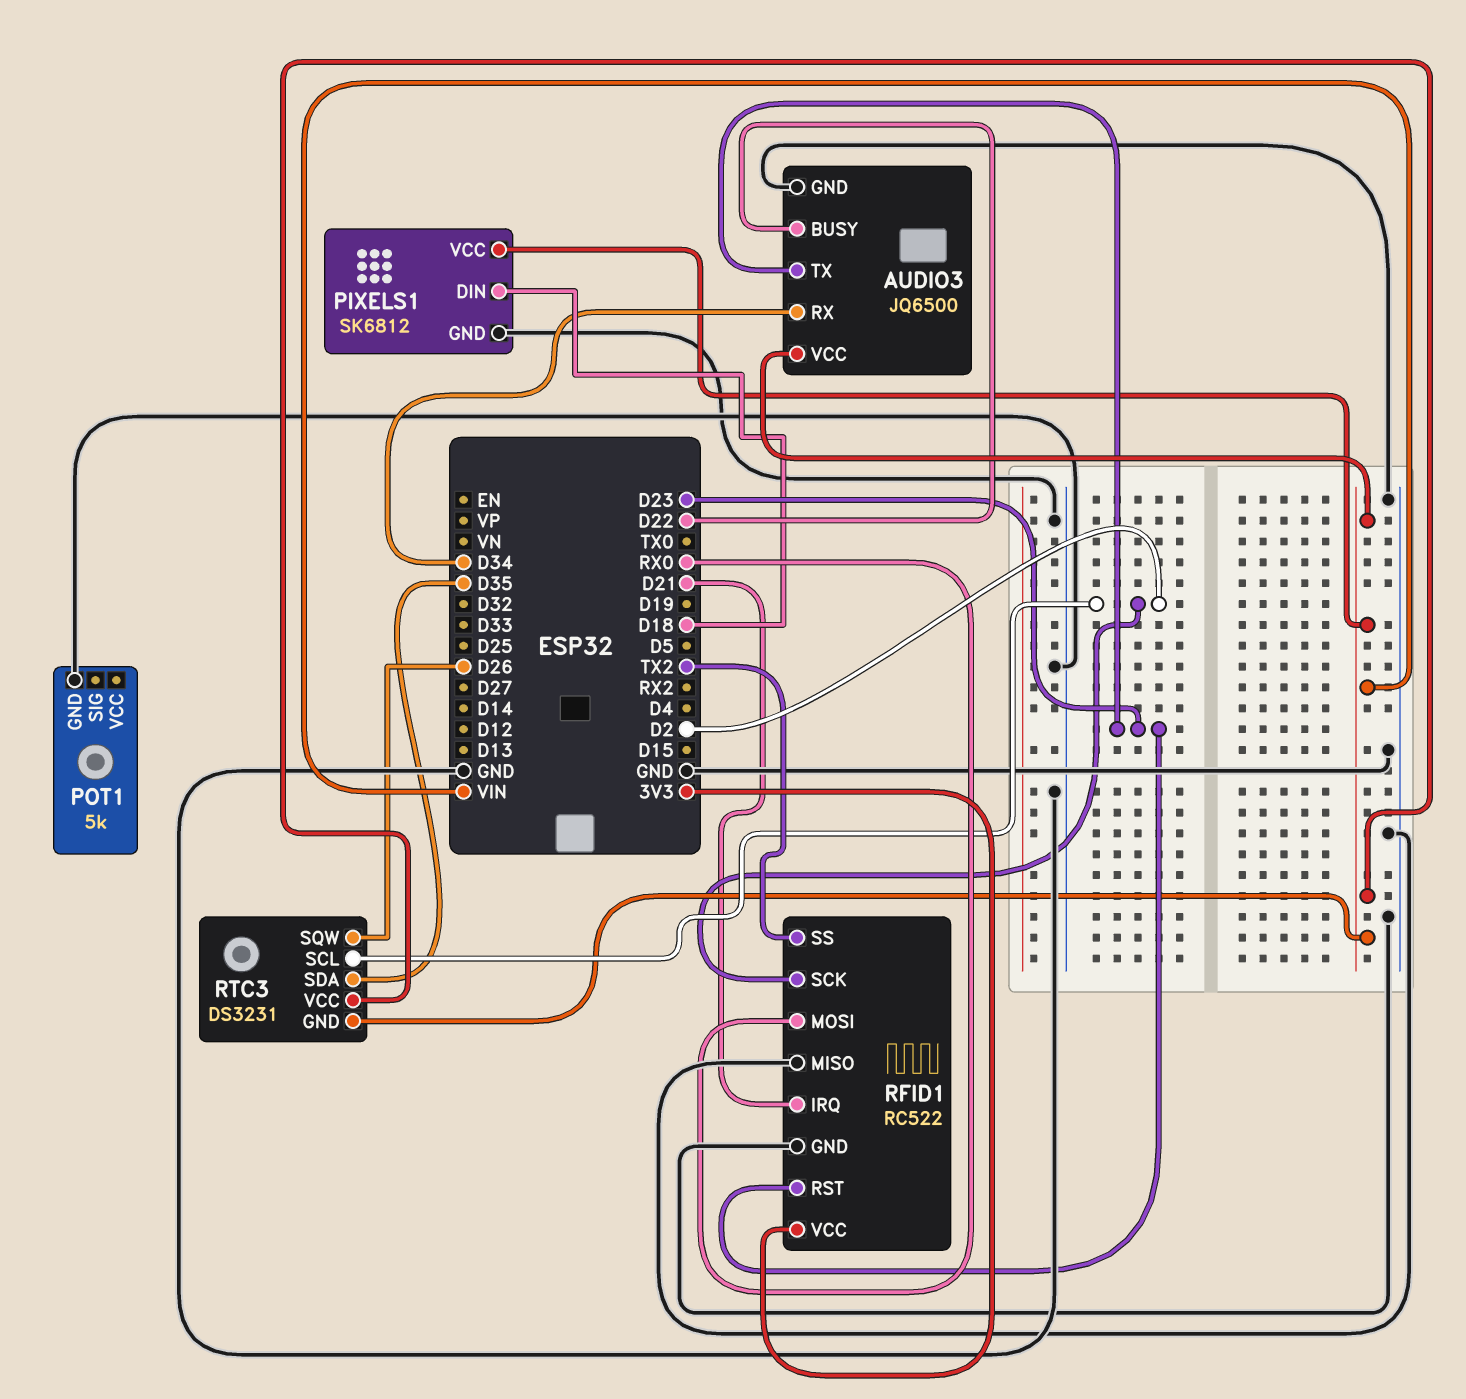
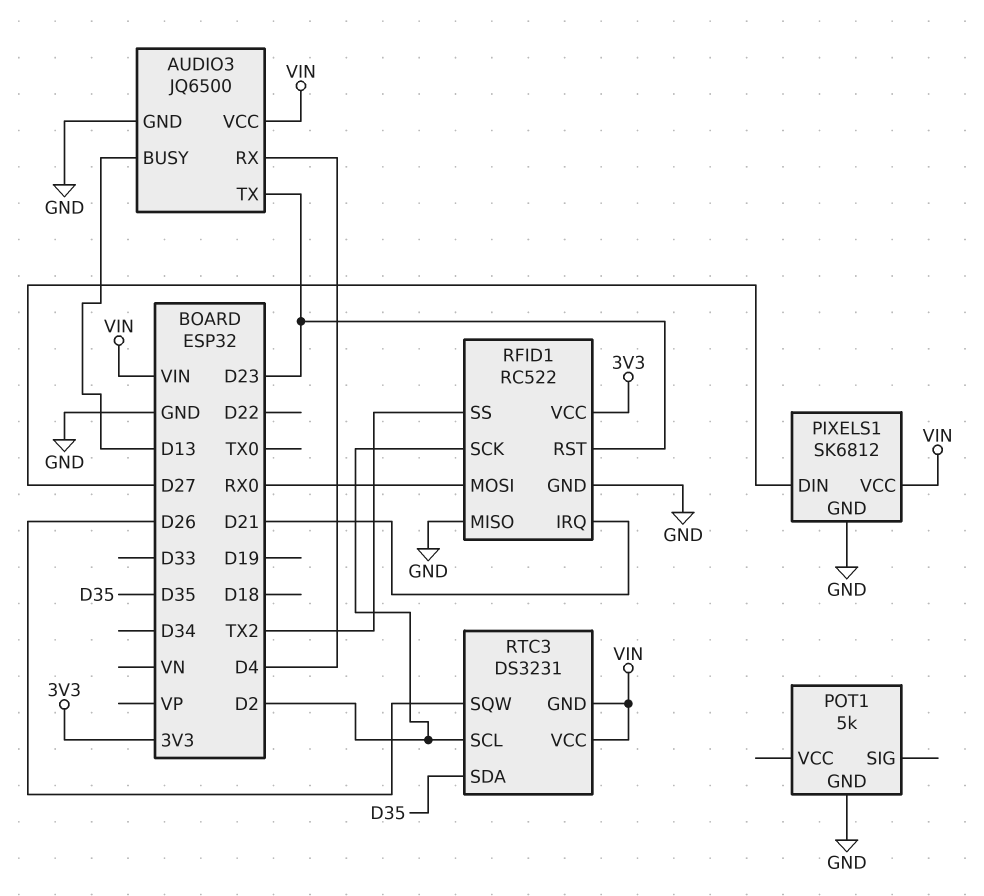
AUDIO3 pin BUSY: D22 -> D13
AUDIO3 pin RX: D34 -> D4
PIXELS1 pin DIN: D18 -> D27

